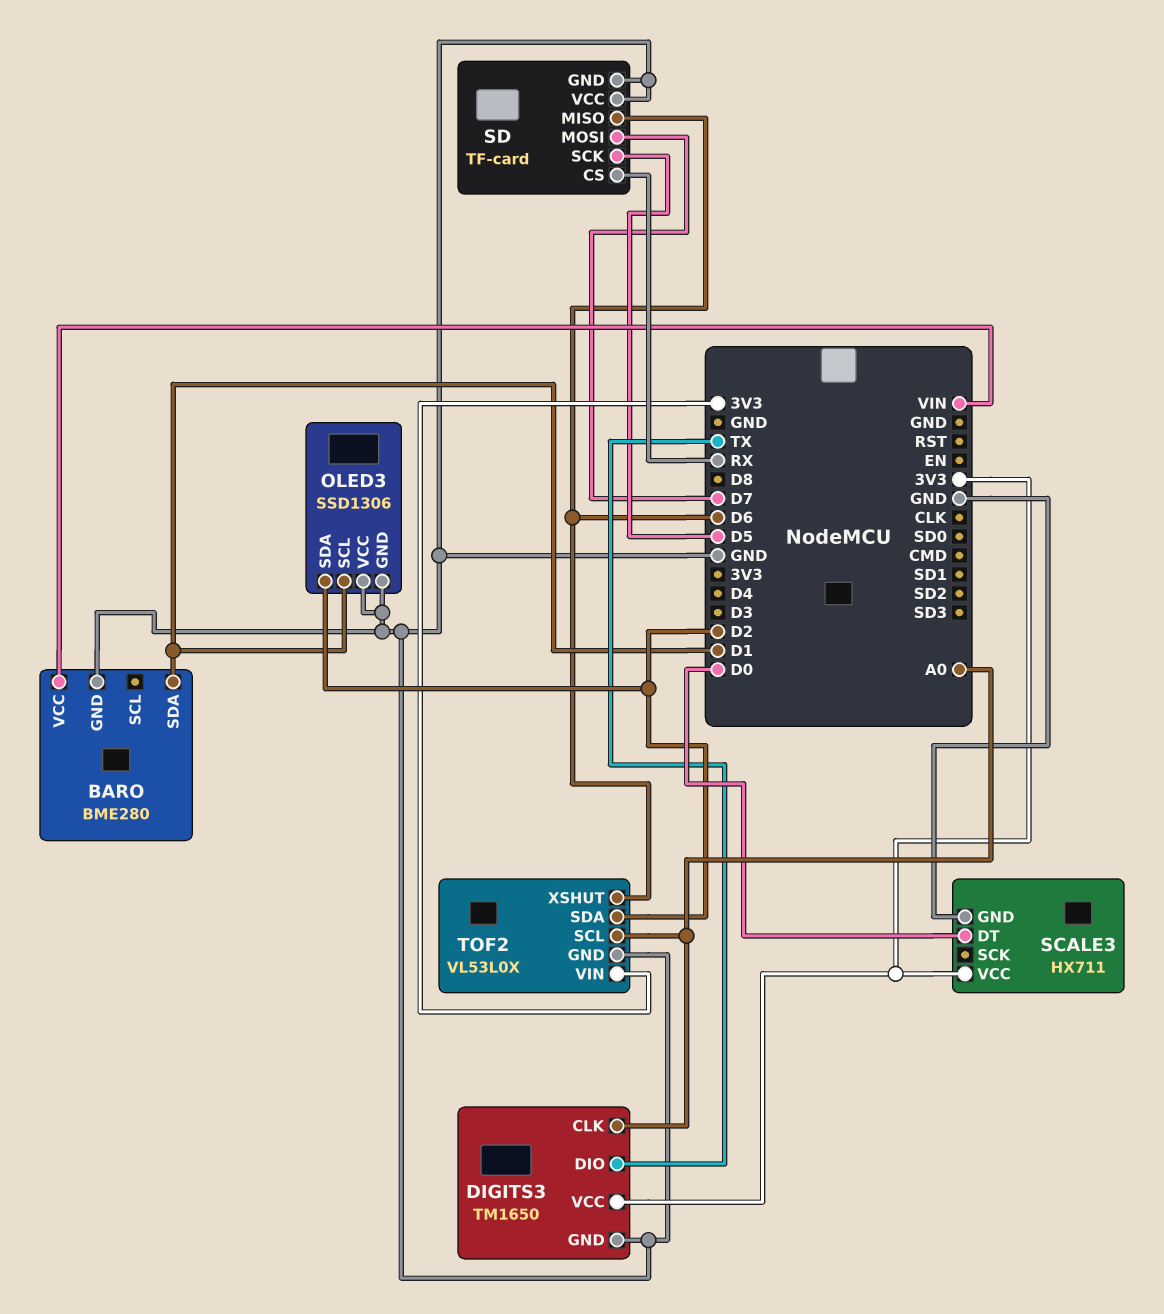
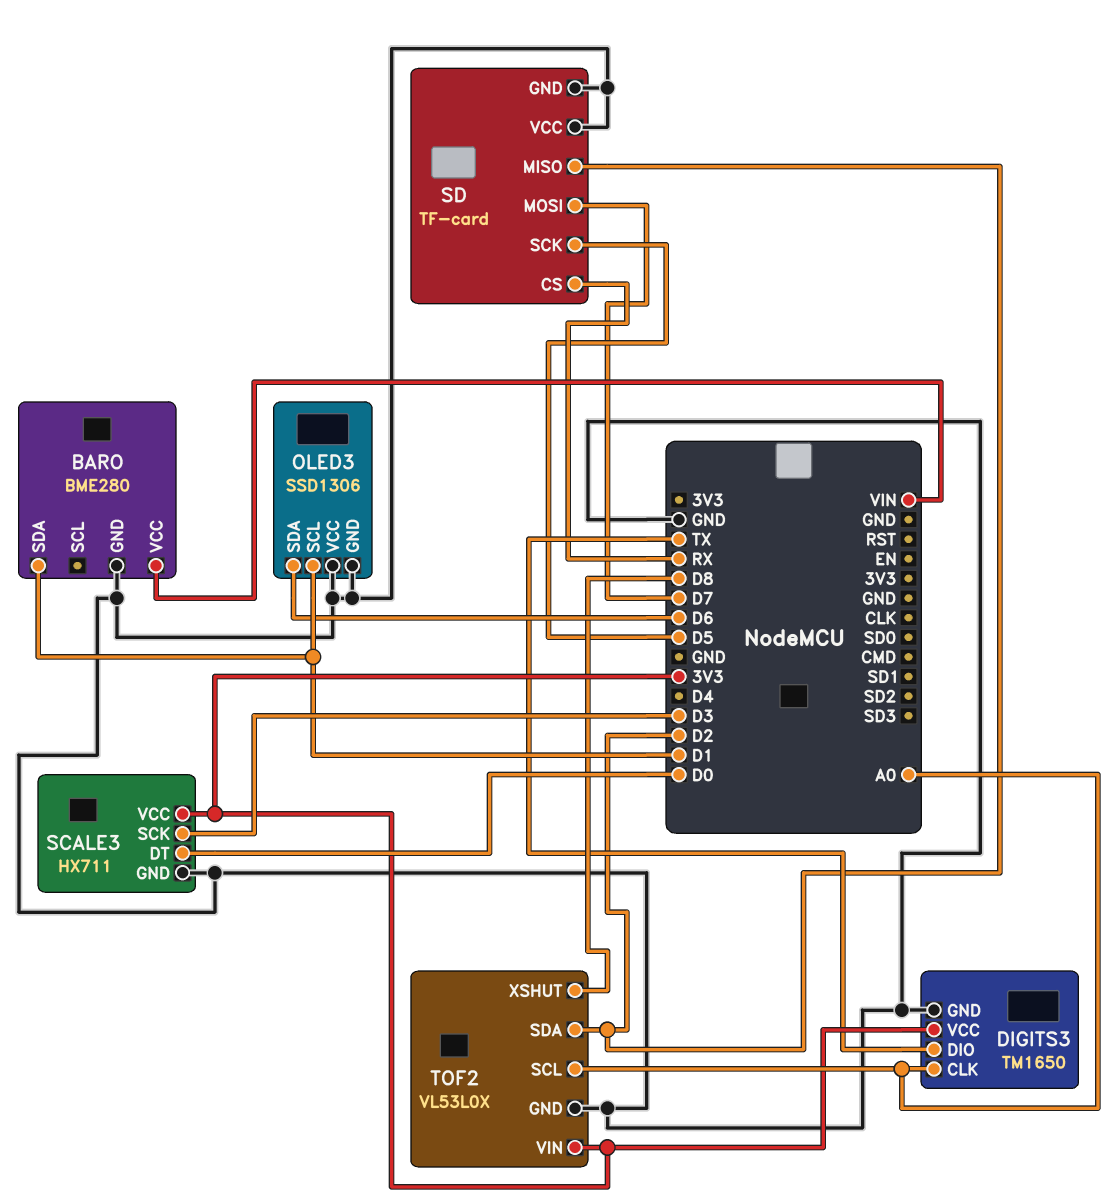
OLED3 pin SDA: D2 -> D6
SCALE3 pin SCK: none -> D3
SD pin MISO: D6 -> D2
TOF2 pin XSHUT: D6 -> D8

